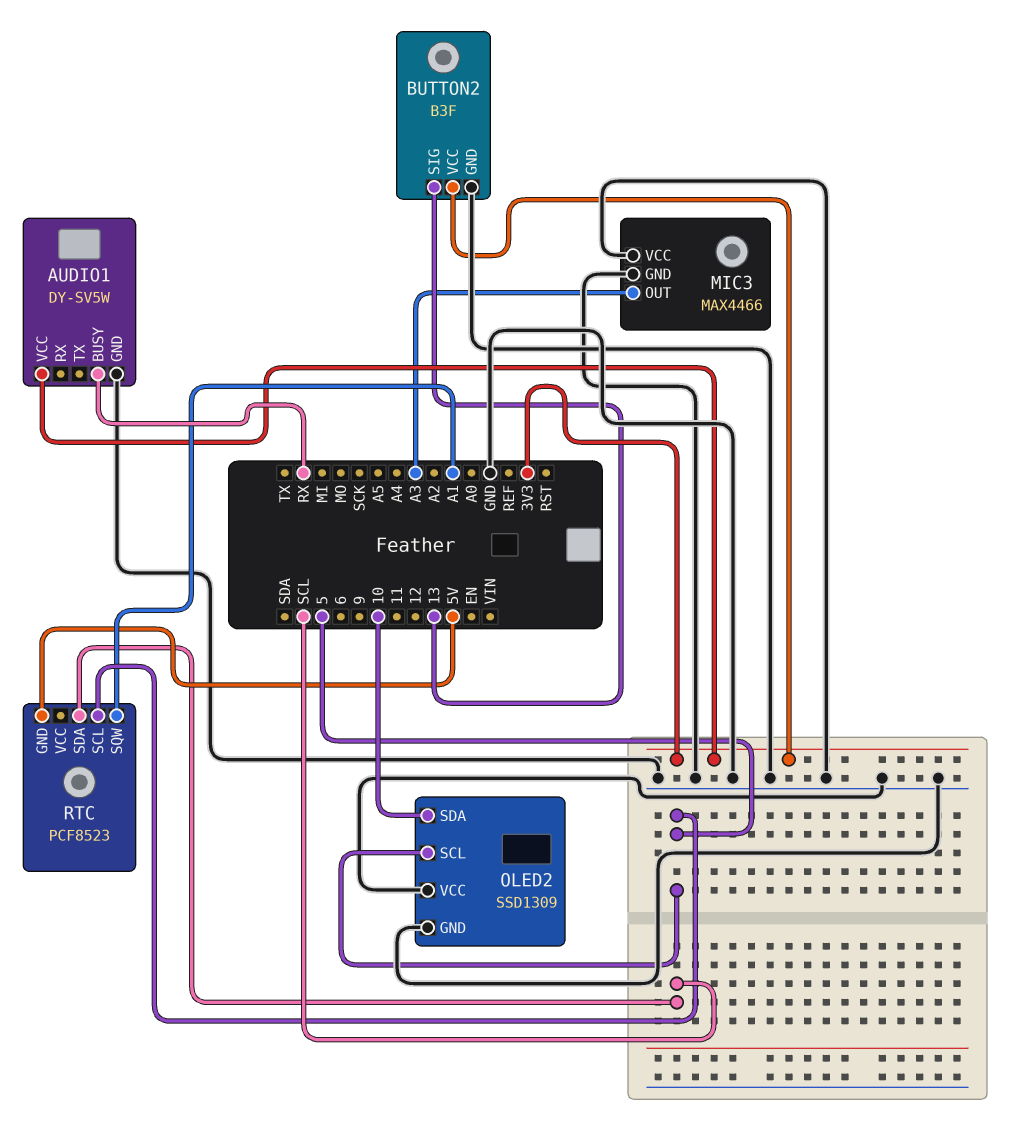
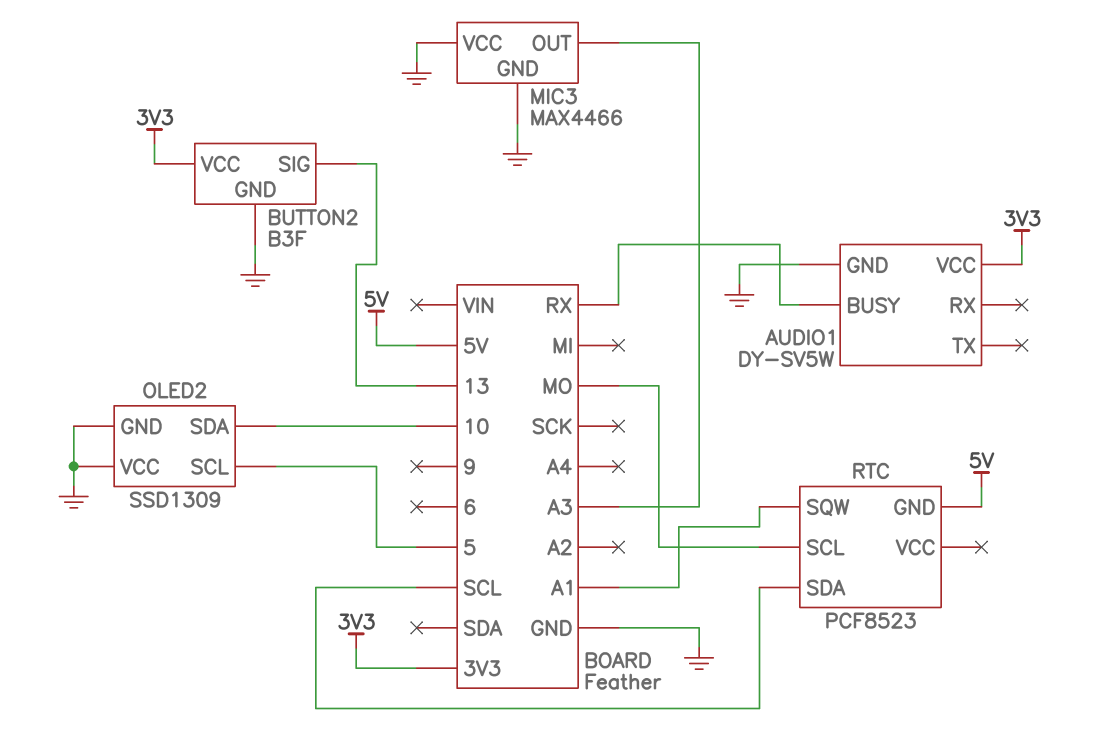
RTC pin SCL: 5 -> MO

